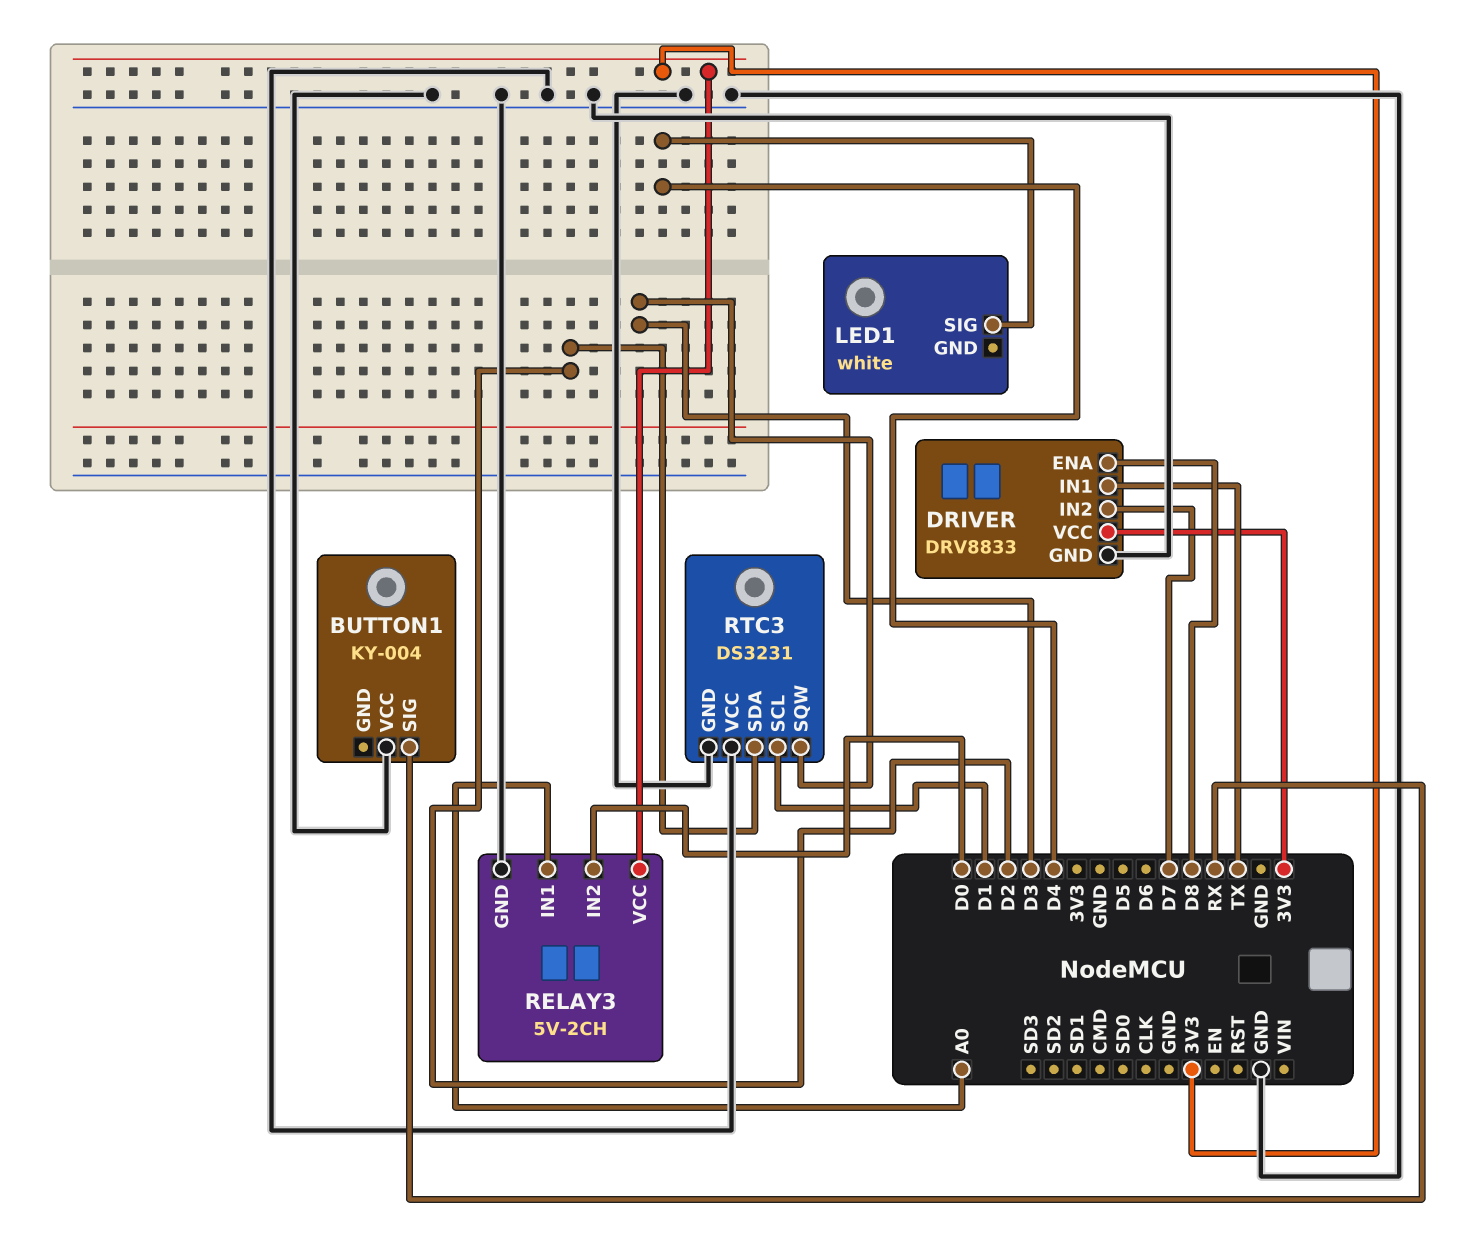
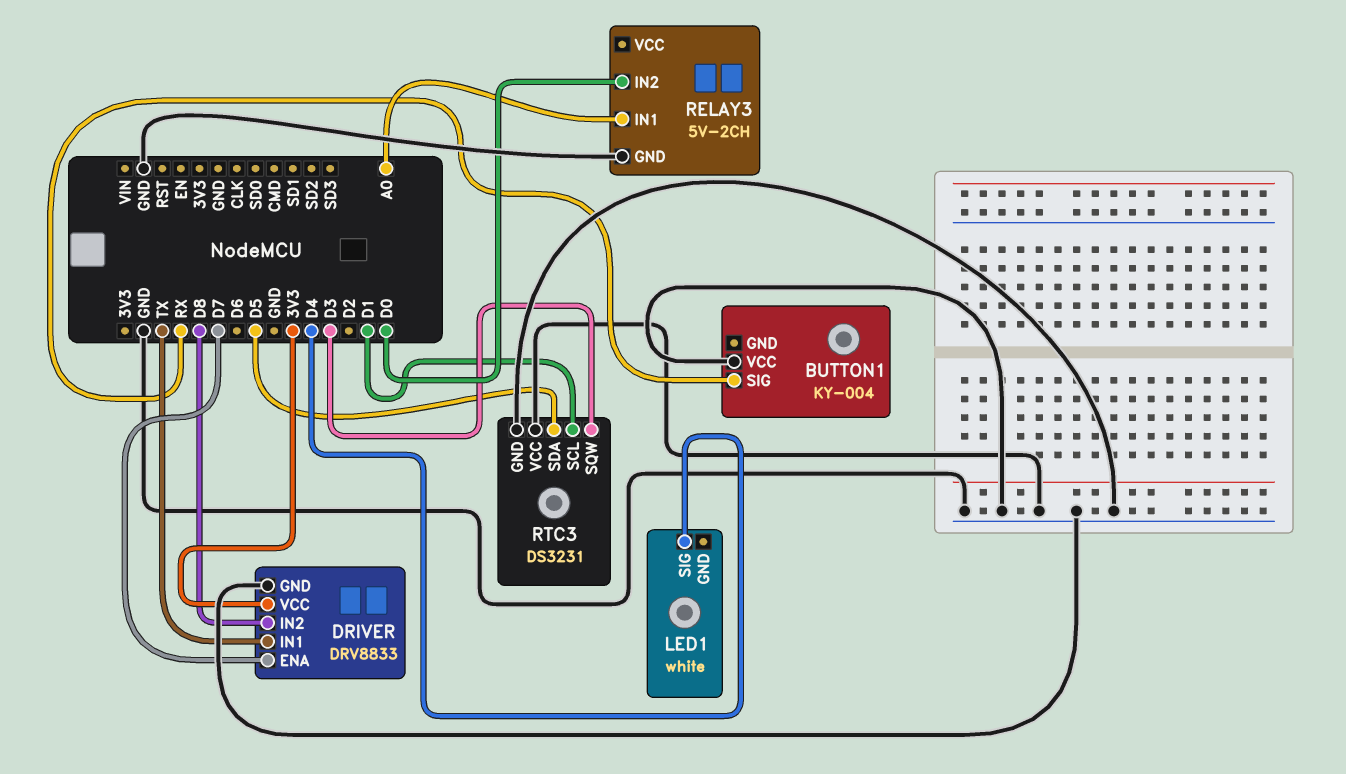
DRIVER pin ENA: D8 -> D7
DRIVER pin IN2: D7 -> D8
RELAY3 pin VCC: 3V3 -> none
RTC3 pin SDA: D2 -> D5

